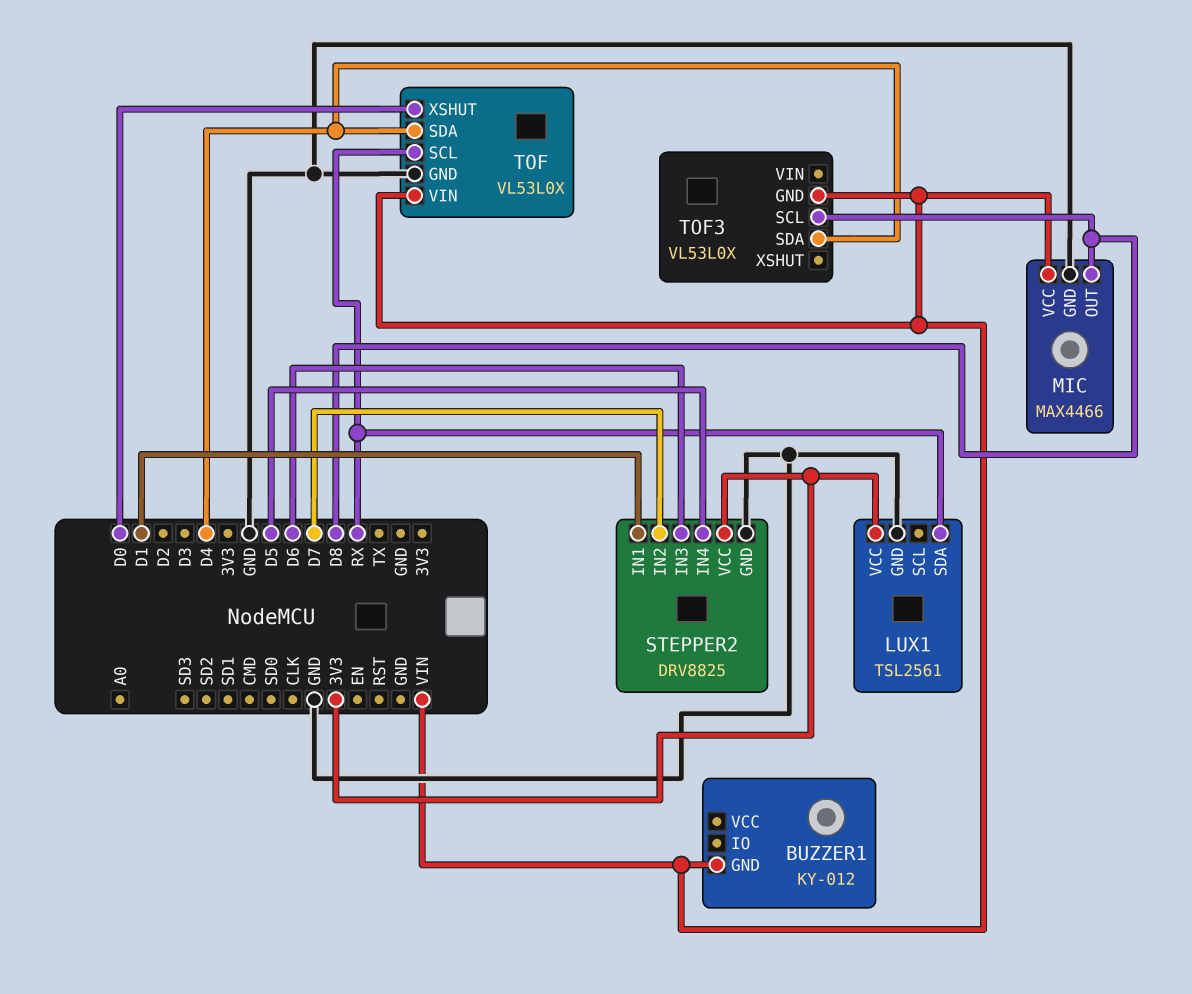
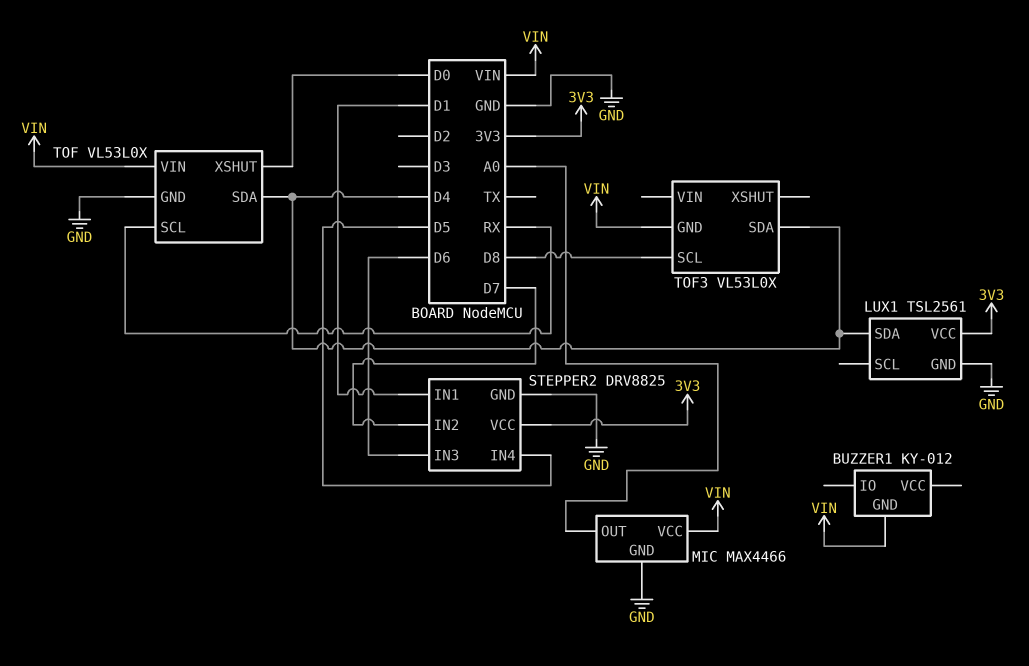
LUX1 pin SDA: RX -> D4
MIC pin OUT: D8 -> A0

